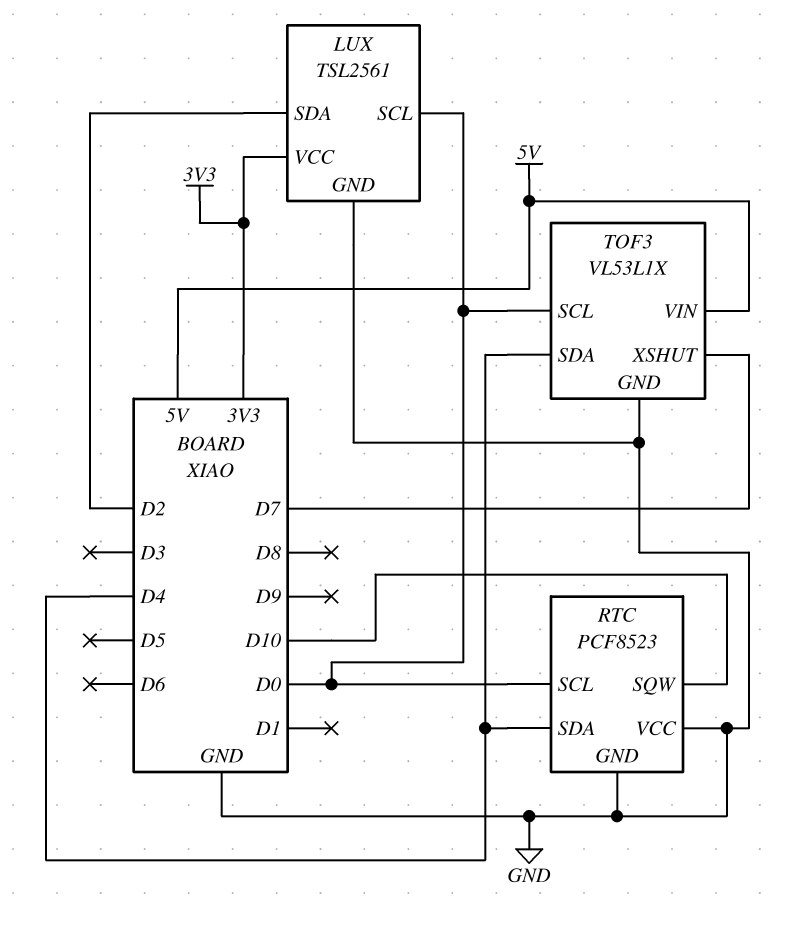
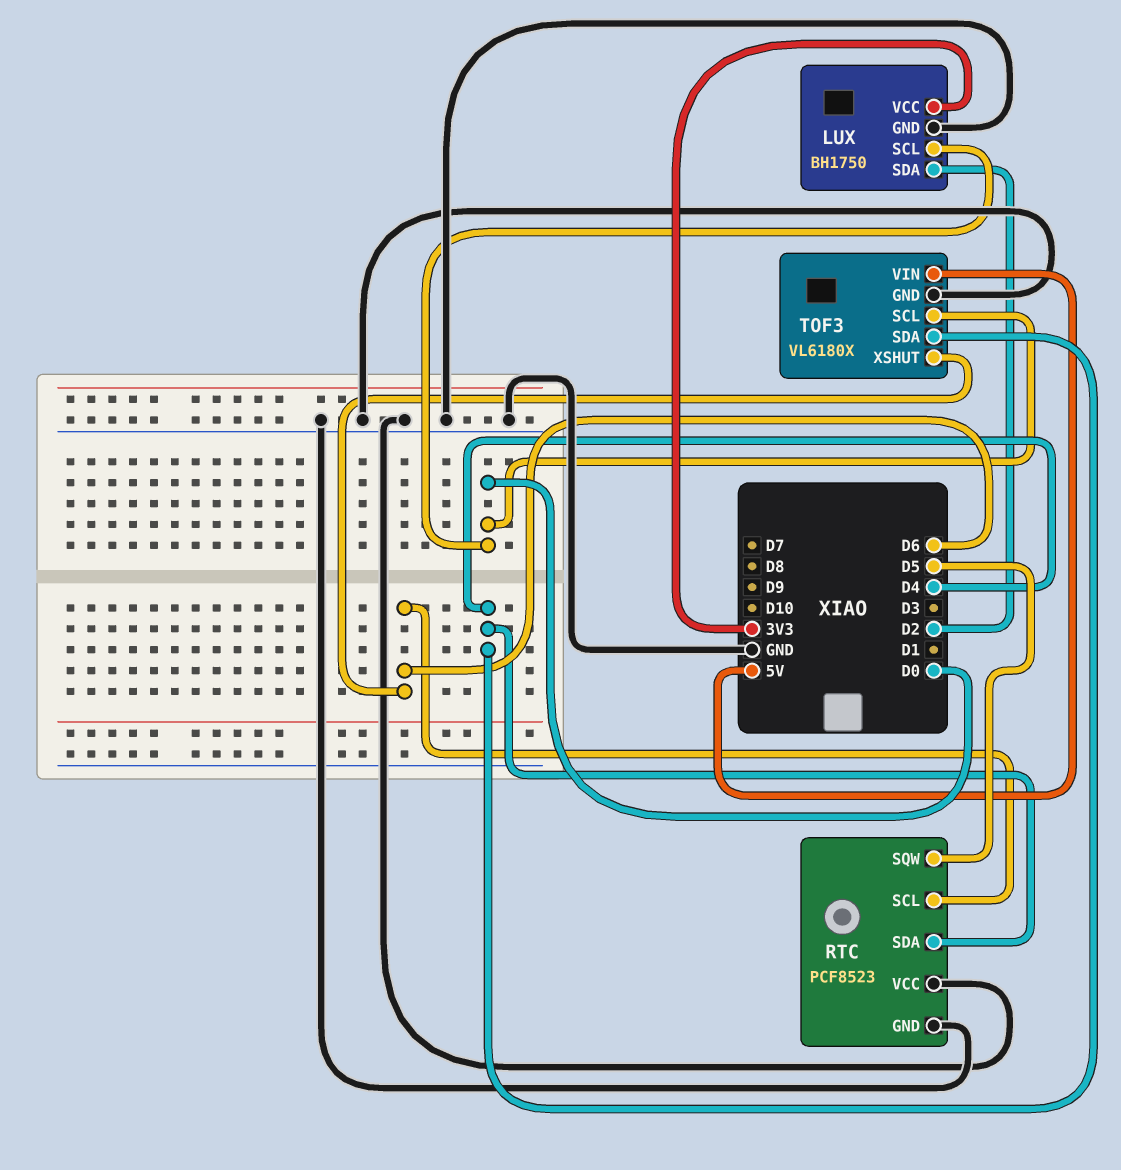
LUX: TSL2561 -> BH1750
RTC pin SCL: D0 -> D6
RTC pin SQW: D10 -> D5
TOF3: VL53L1X -> VL6180X
TOF3 pin XSHUT: D7 -> D6

